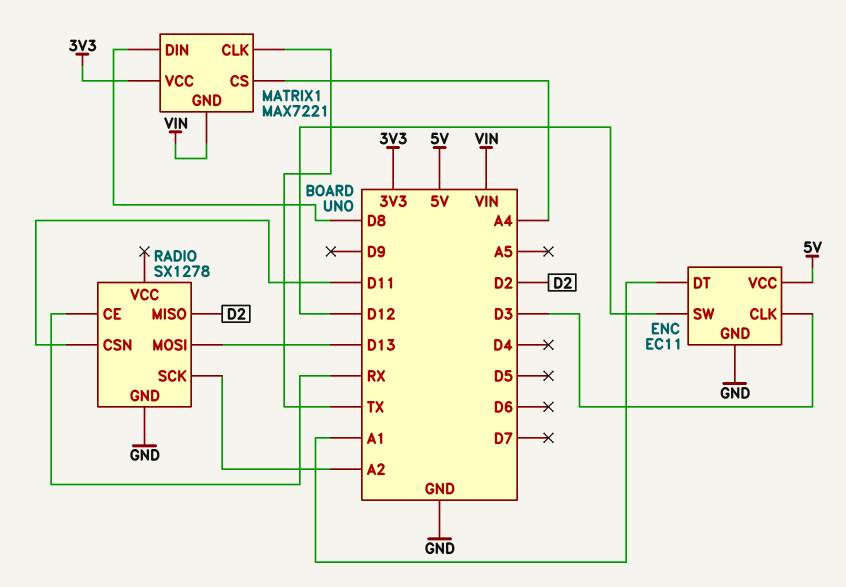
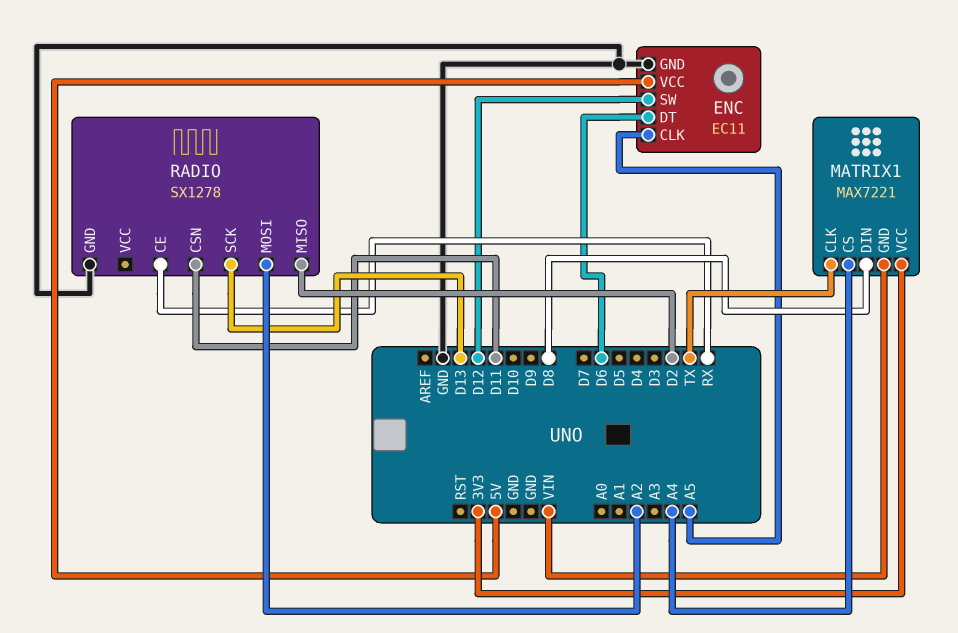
ENC pin CLK: D3 -> A5
ENC pin DT: A1 -> D6
RADIO pin MOSI: D13 -> A2
RADIO pin SCK: A2 -> D13

